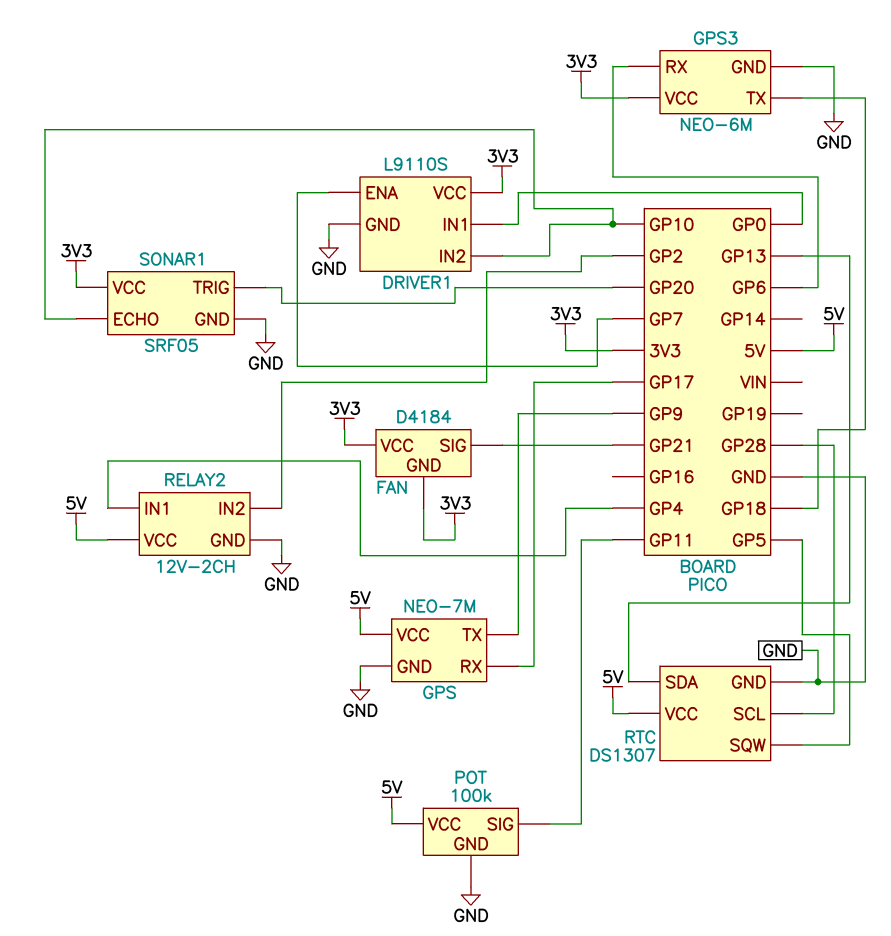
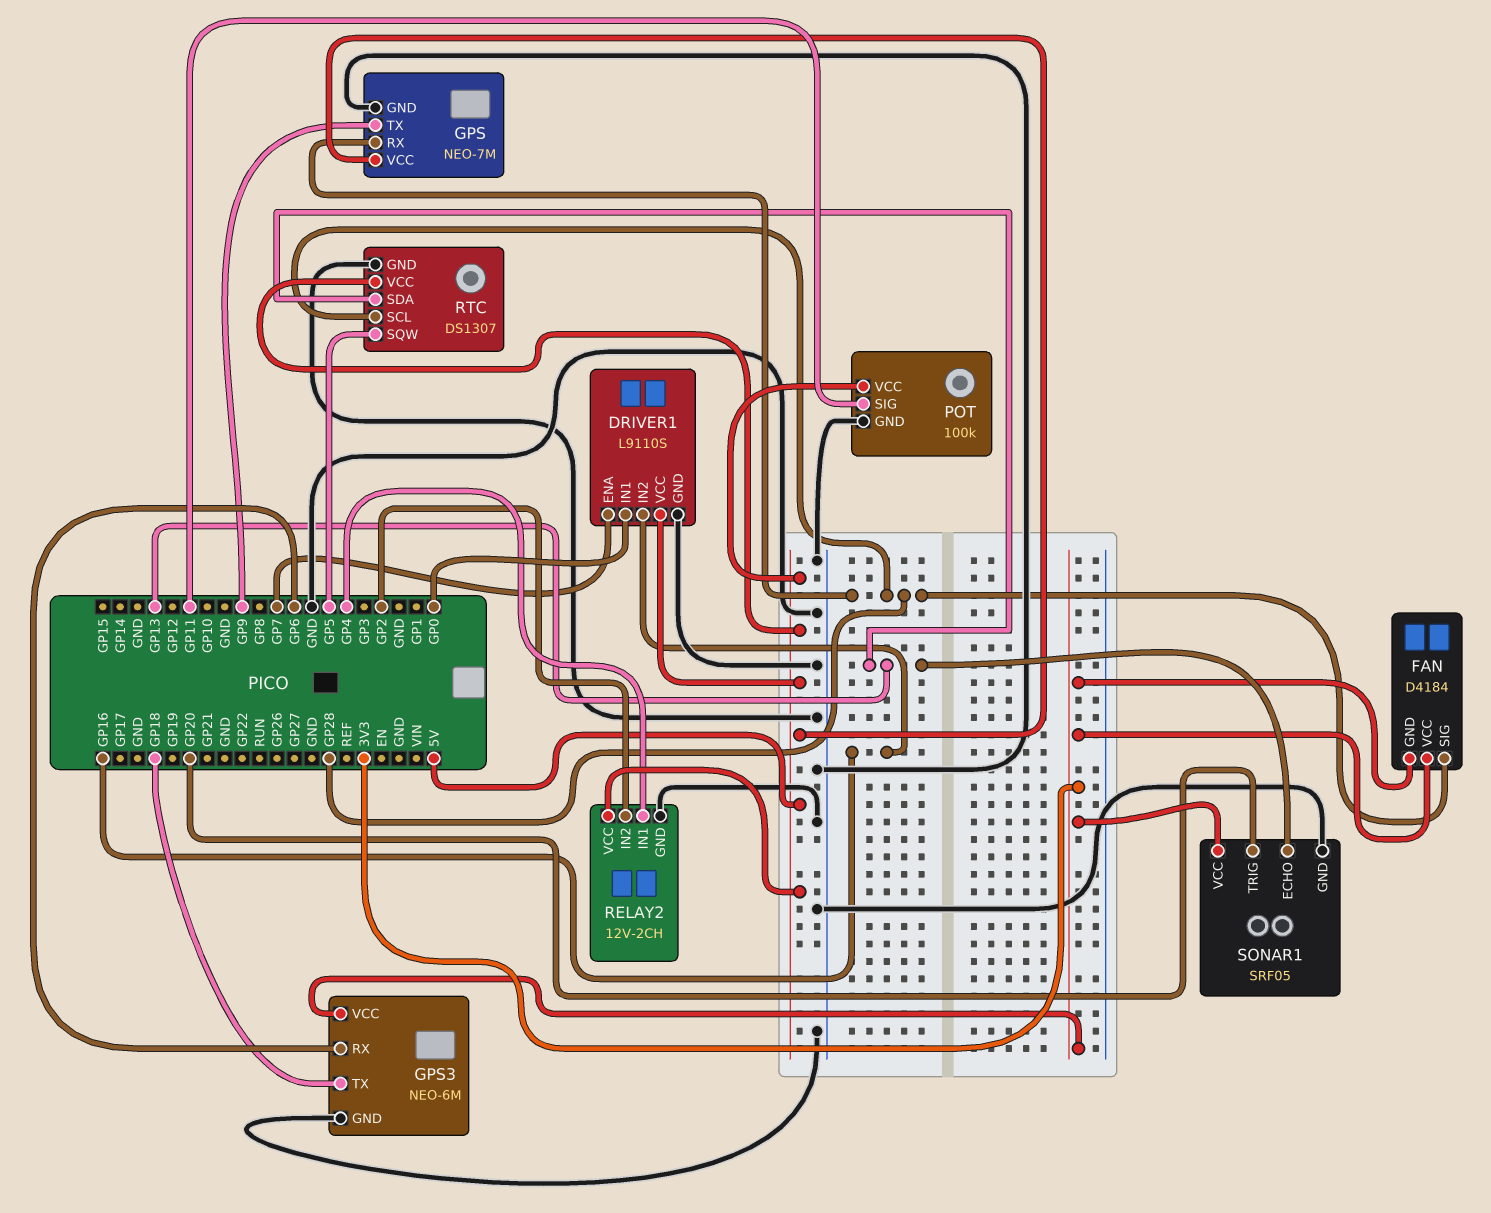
DRIVER1 pin IN2: GP10 -> GP16
DRIVER1 pin VCC: 3V3 -> 5V
FAN pin SIG: GP21 -> GP28
GPS pin RX: GP17 -> GP28
SONAR1 pin ECHO: GP10 -> GP13

